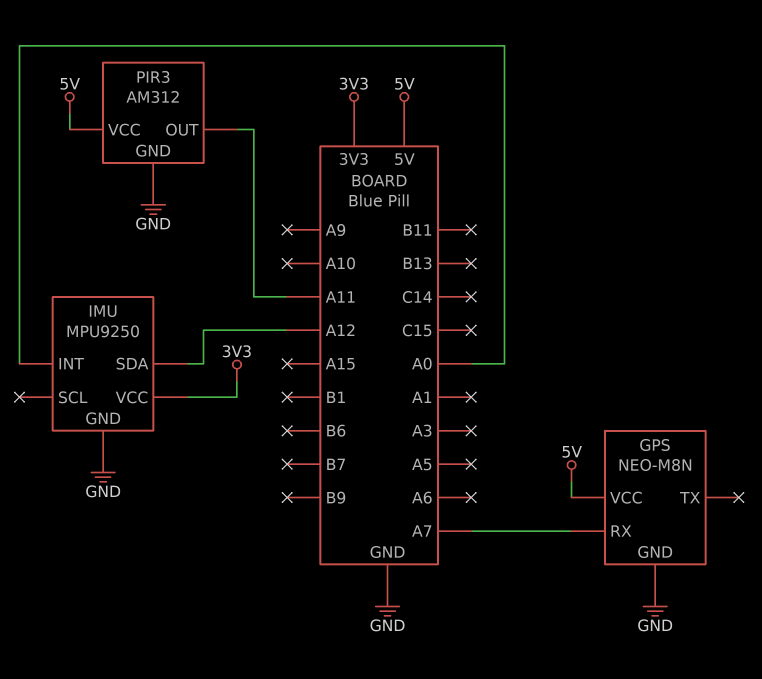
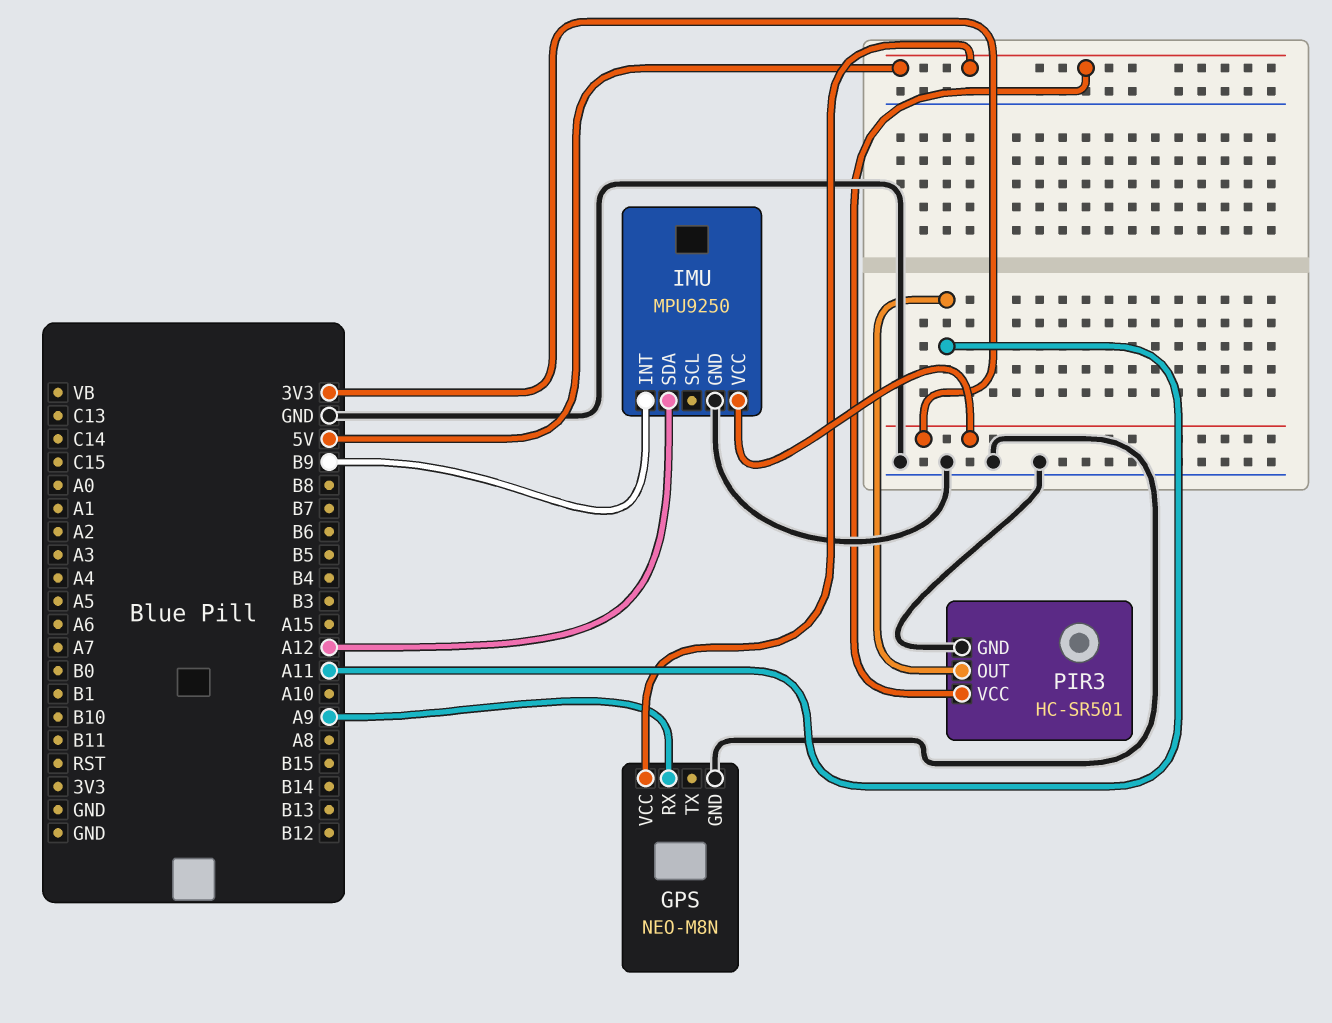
GPS pin RX: A7 -> A9
IMU pin INT: A0 -> B9
PIR3: AM312 -> HC-SR501

